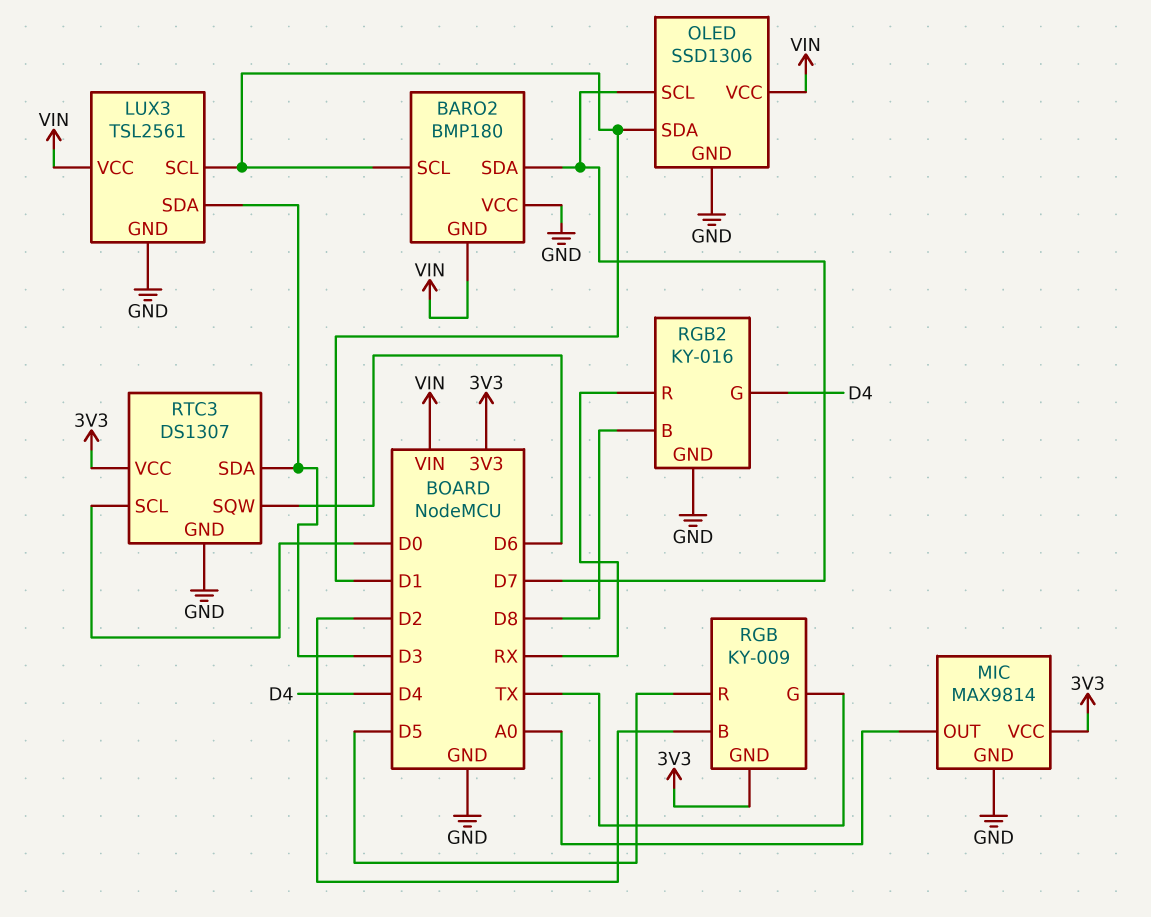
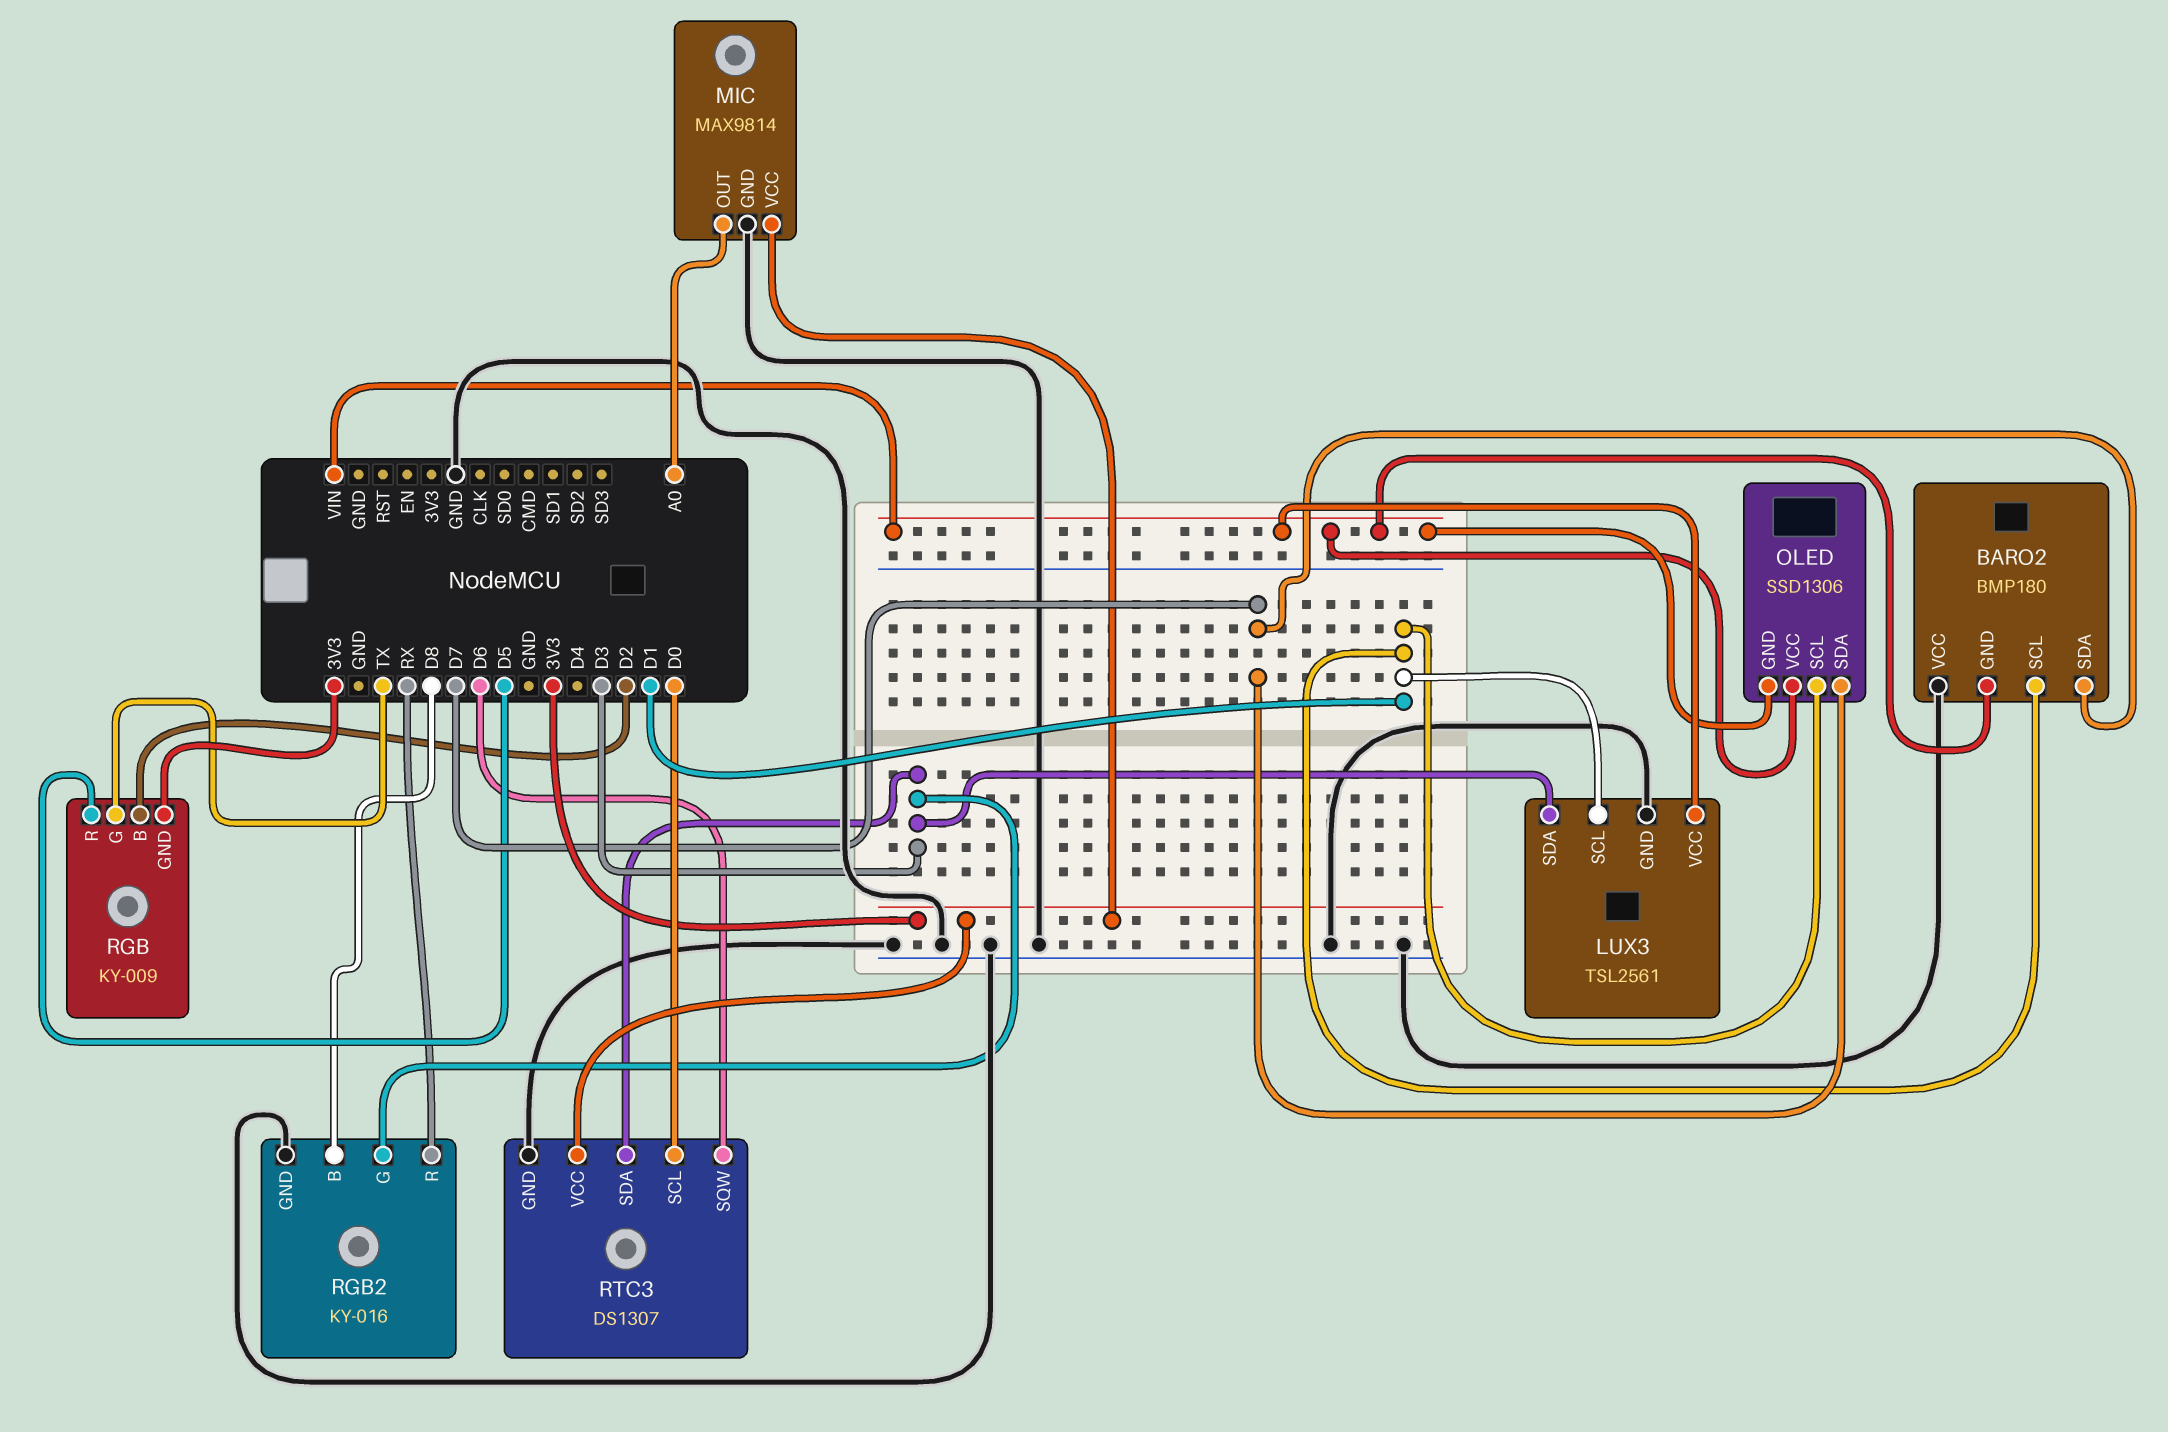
OLED pin GND: GND -> VIN
OLED pin SCL: D7 -> D1
OLED pin SDA: D1 -> D7
RGB2 pin G: D4 -> D3

